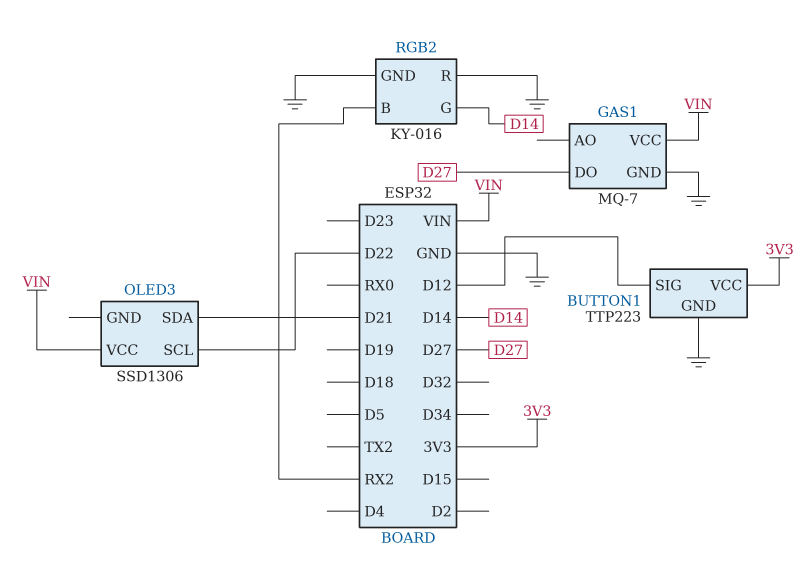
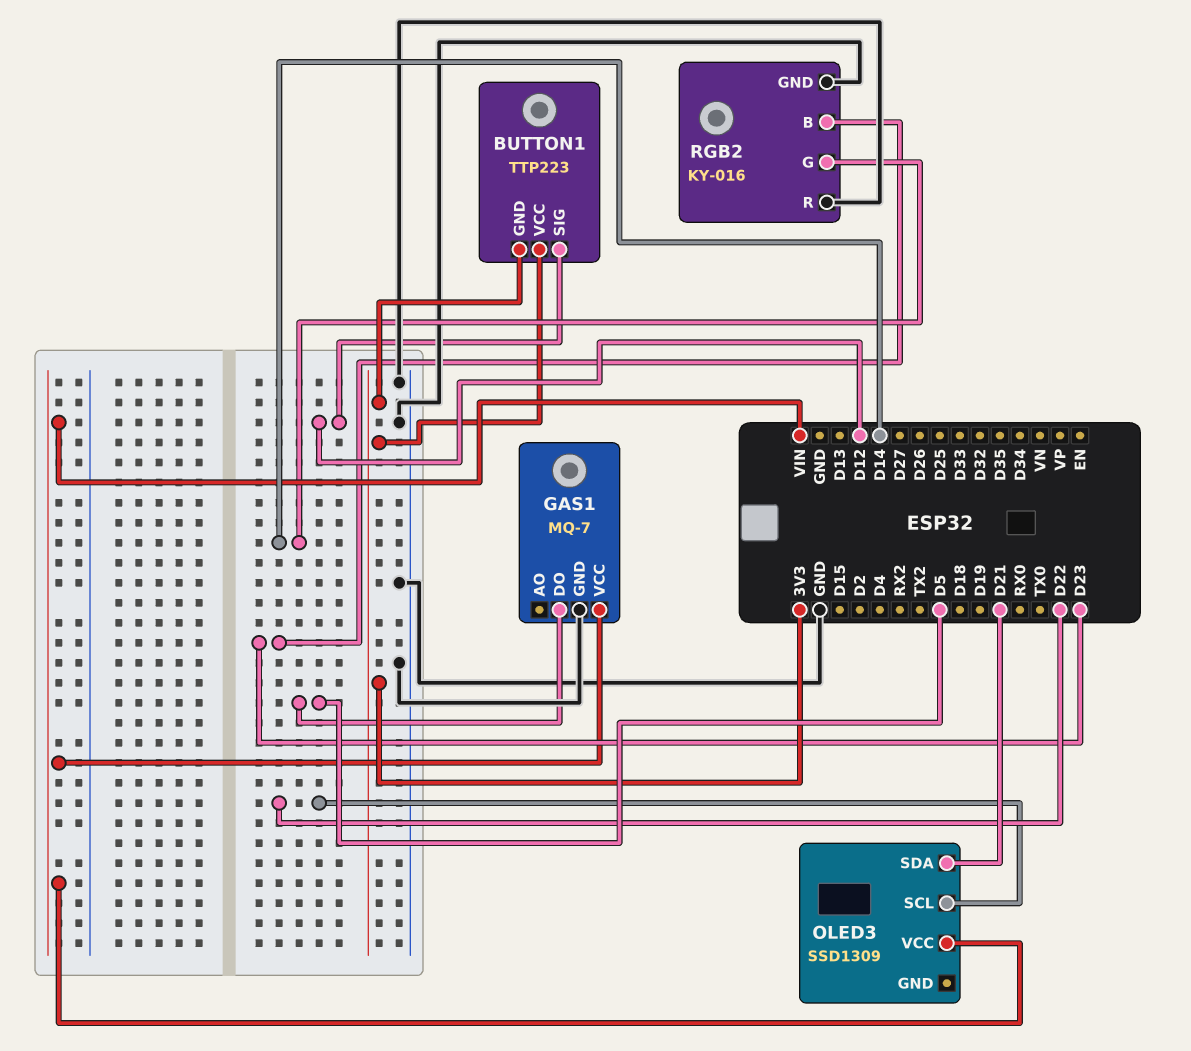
BUTTON1 pin GND: GND -> 3V3
GAS1 pin DO: D27 -> D5
OLED3: SSD1306 -> SSD1309
RGB2 pin B: RX2 -> D23

